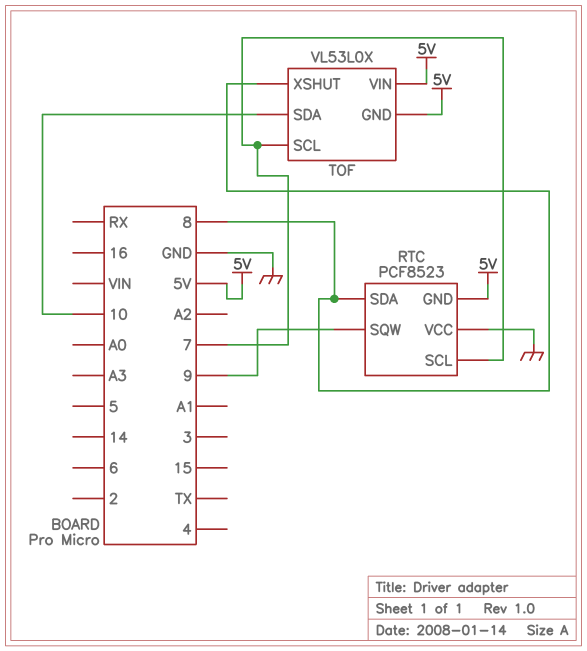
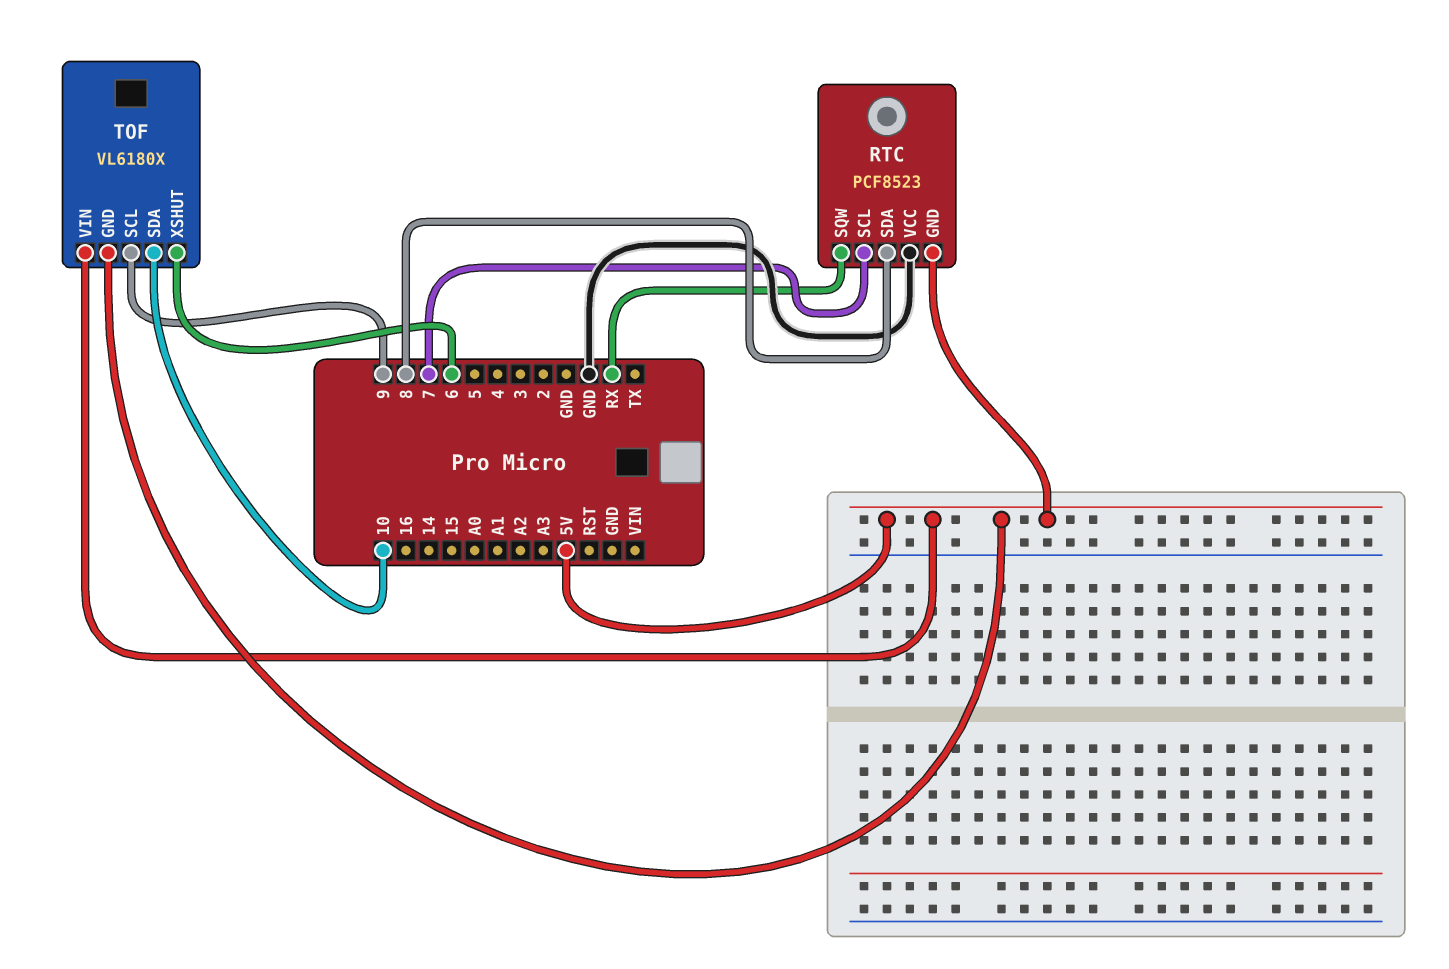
RTC pin SQW: 9 -> RX
TOF: VL53L0X -> VL6180X
TOF pin SCL: 7 -> 9
TOF pin XSHUT: 8 -> 6

